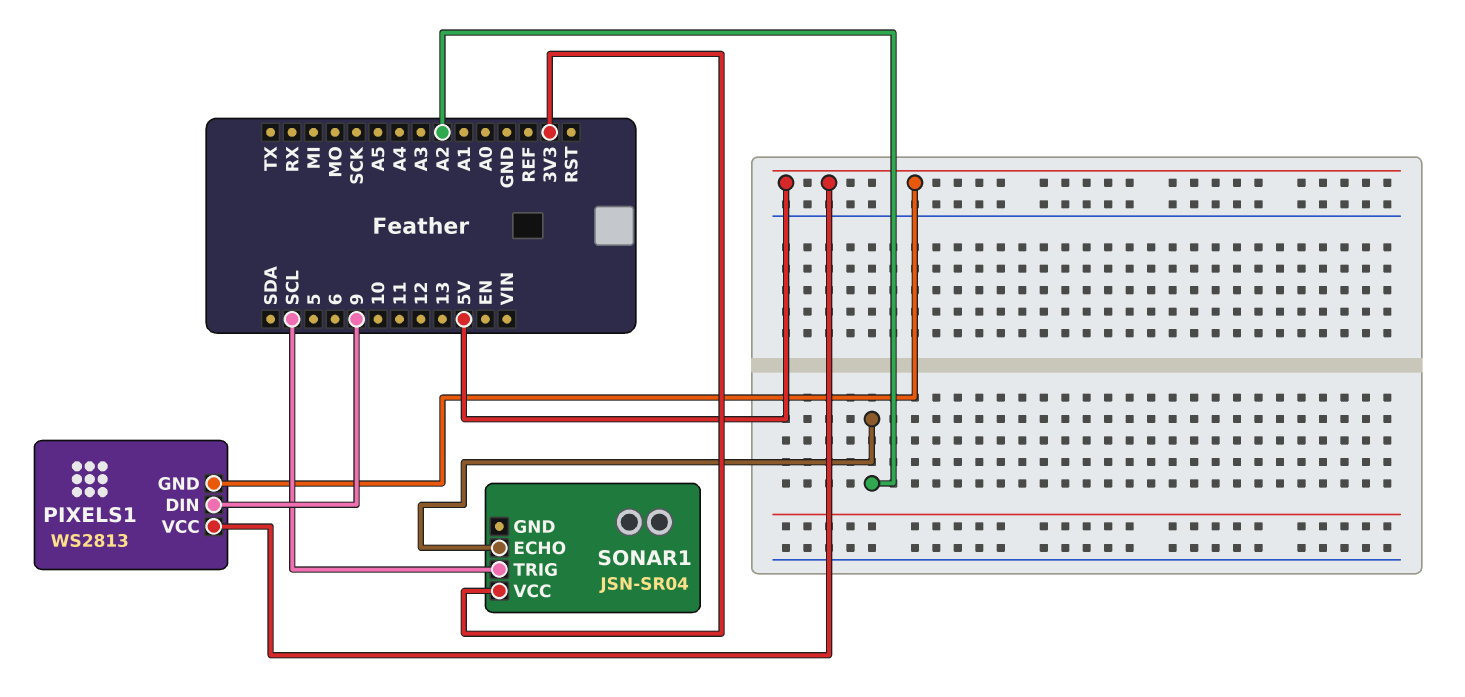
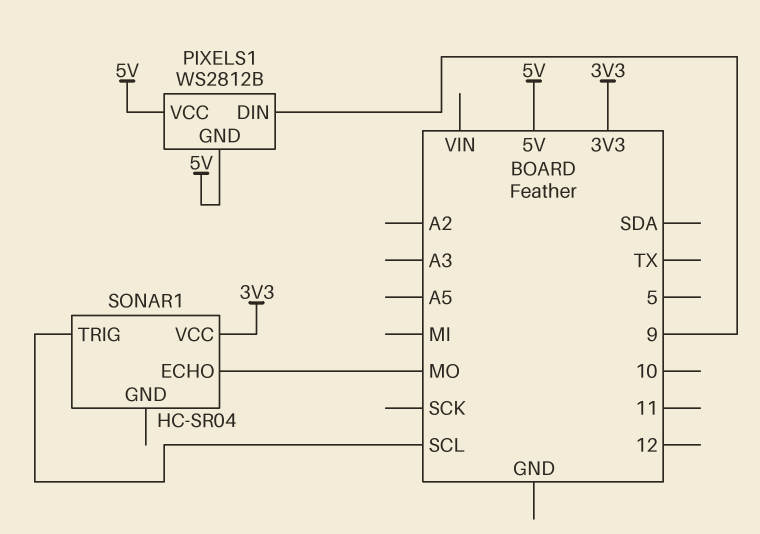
PIXELS1: WS2813 -> WS2812B
SONAR1: JSN-SR04 -> HC-SR04
SONAR1 pin ECHO: A2 -> MO

